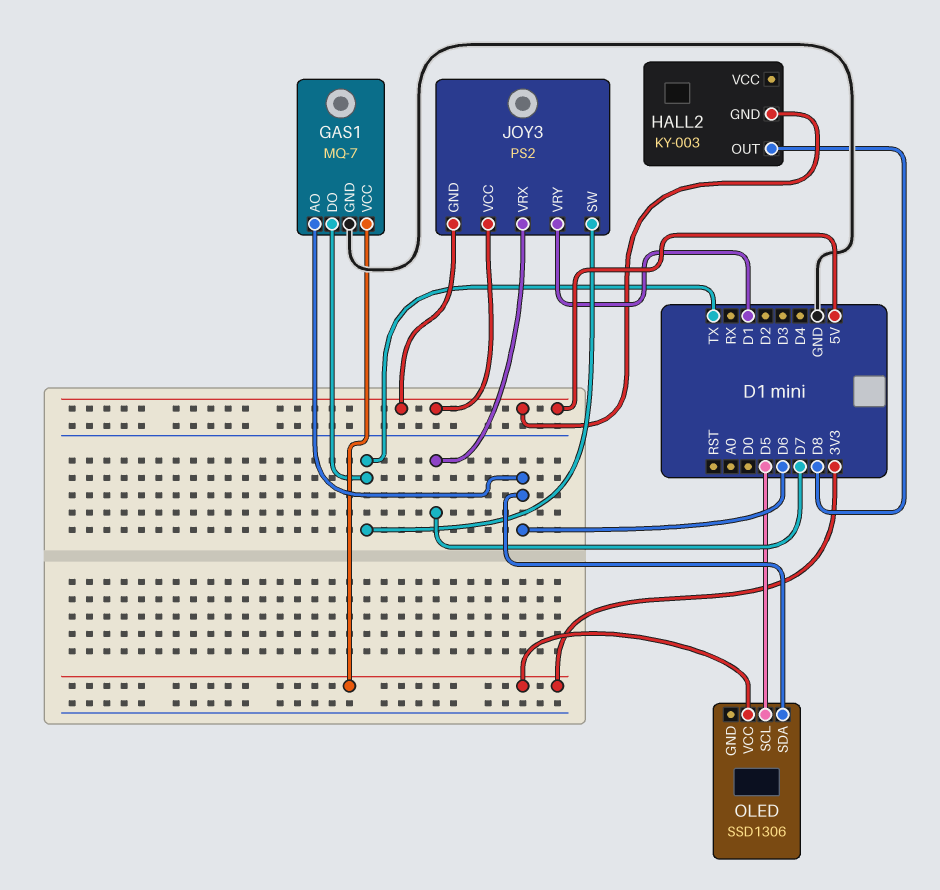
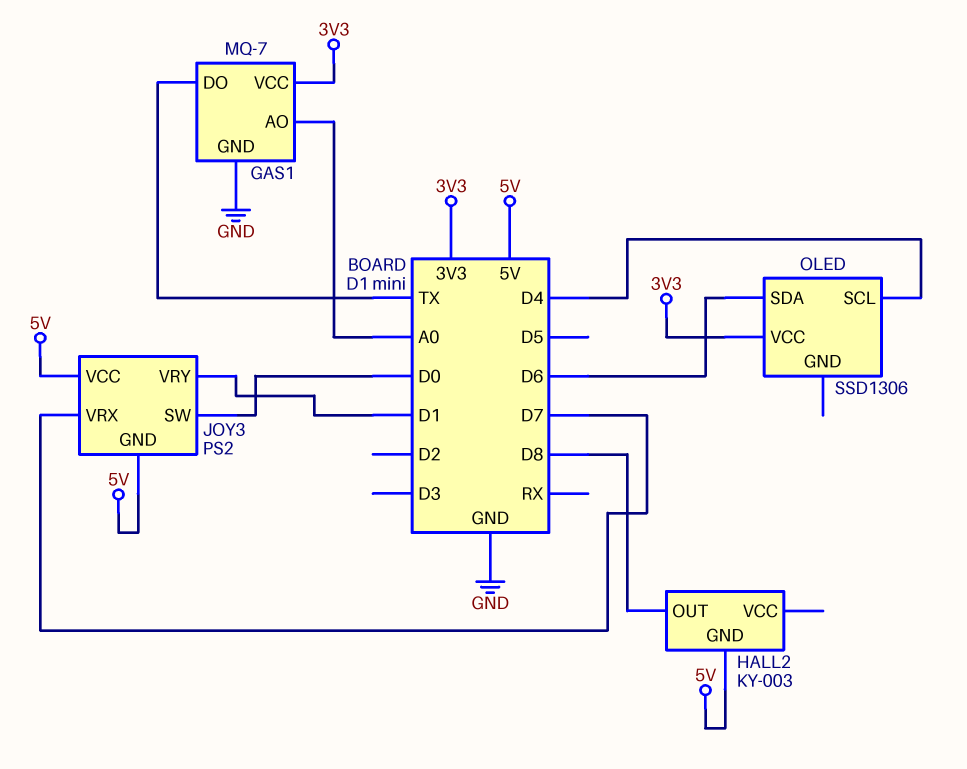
GAS1 pin AO: D6 -> A0
JOY3 pin SW: TX -> D0
OLED pin SCL: D5 -> D4

